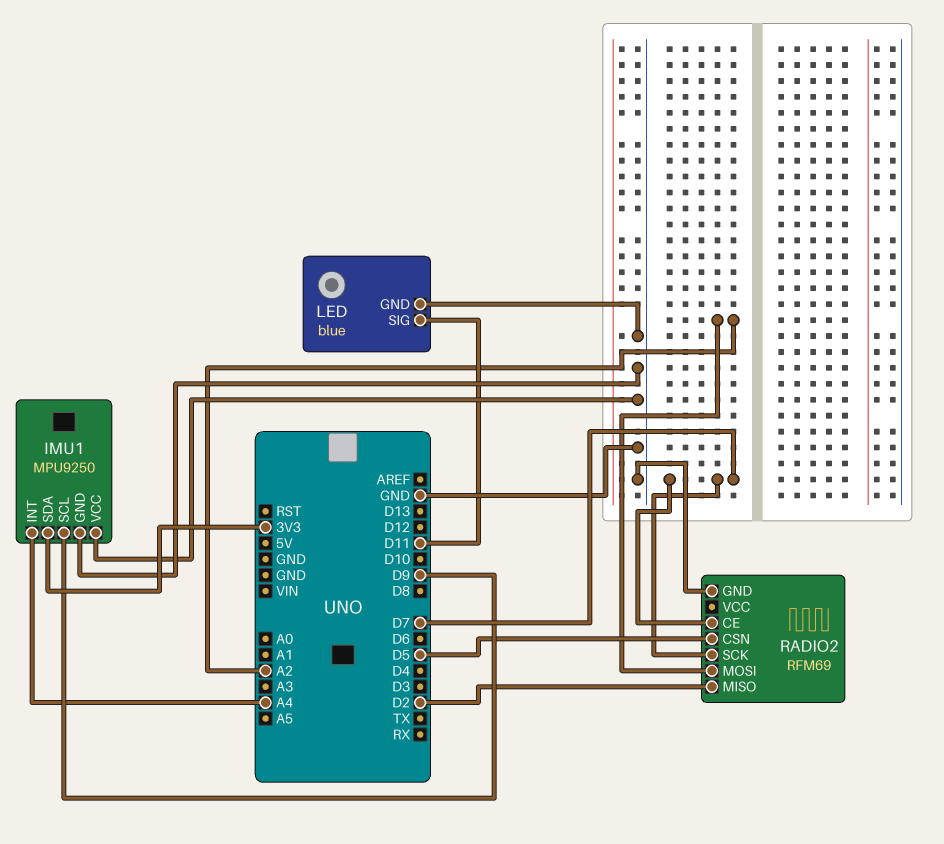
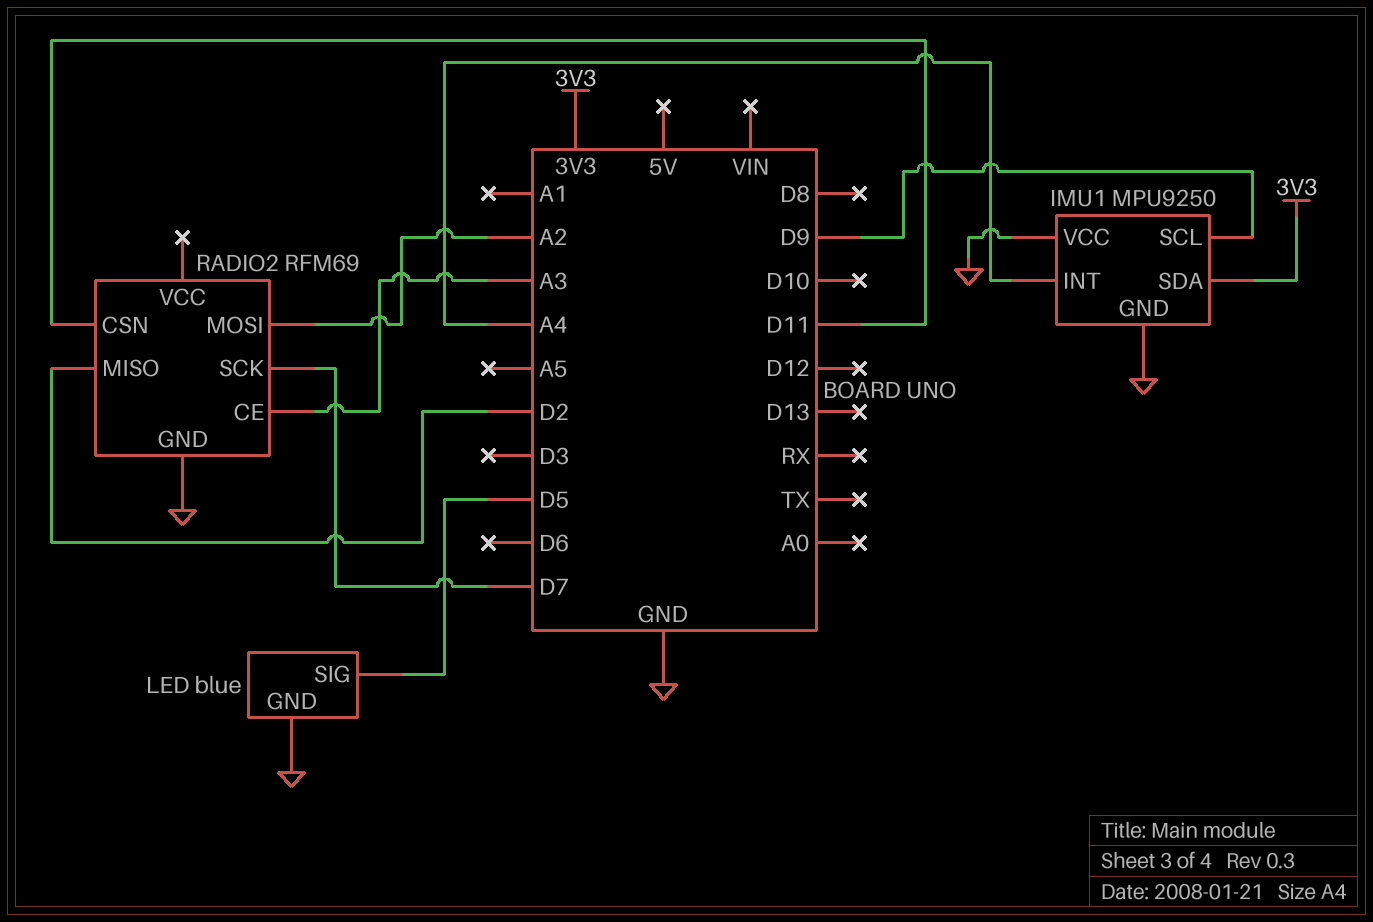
LED pin SIG: D11 -> D5
RADIO2 pin CE: D7 -> A3
RADIO2 pin CSN: D5 -> D11

